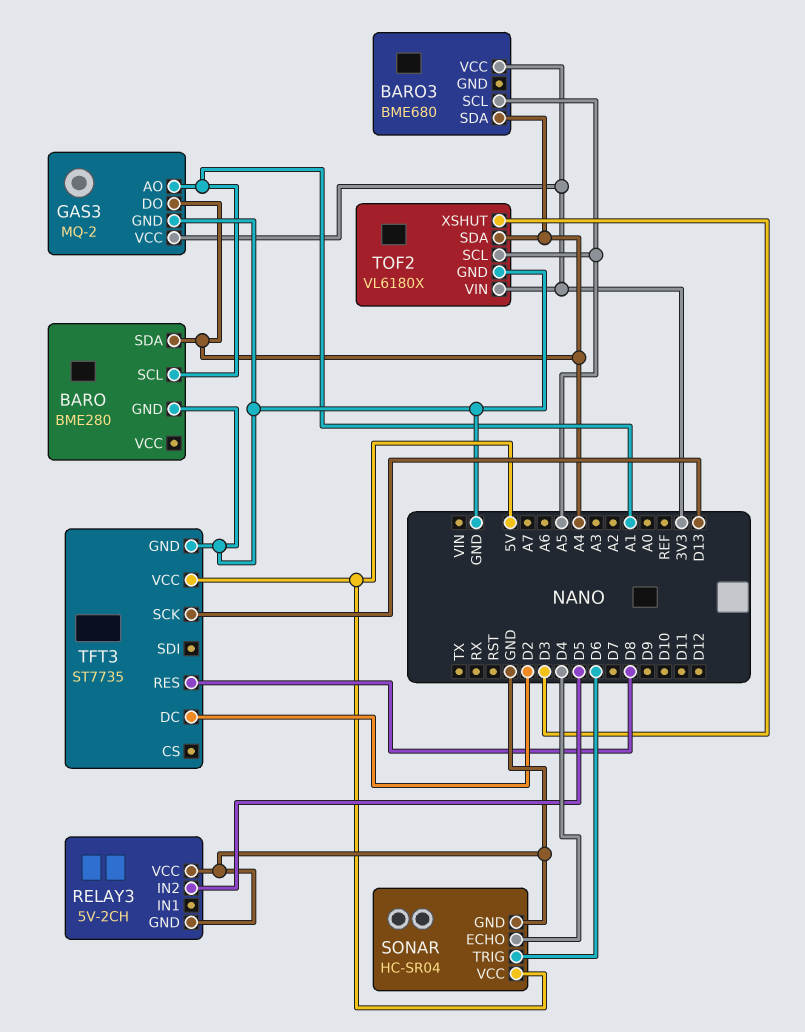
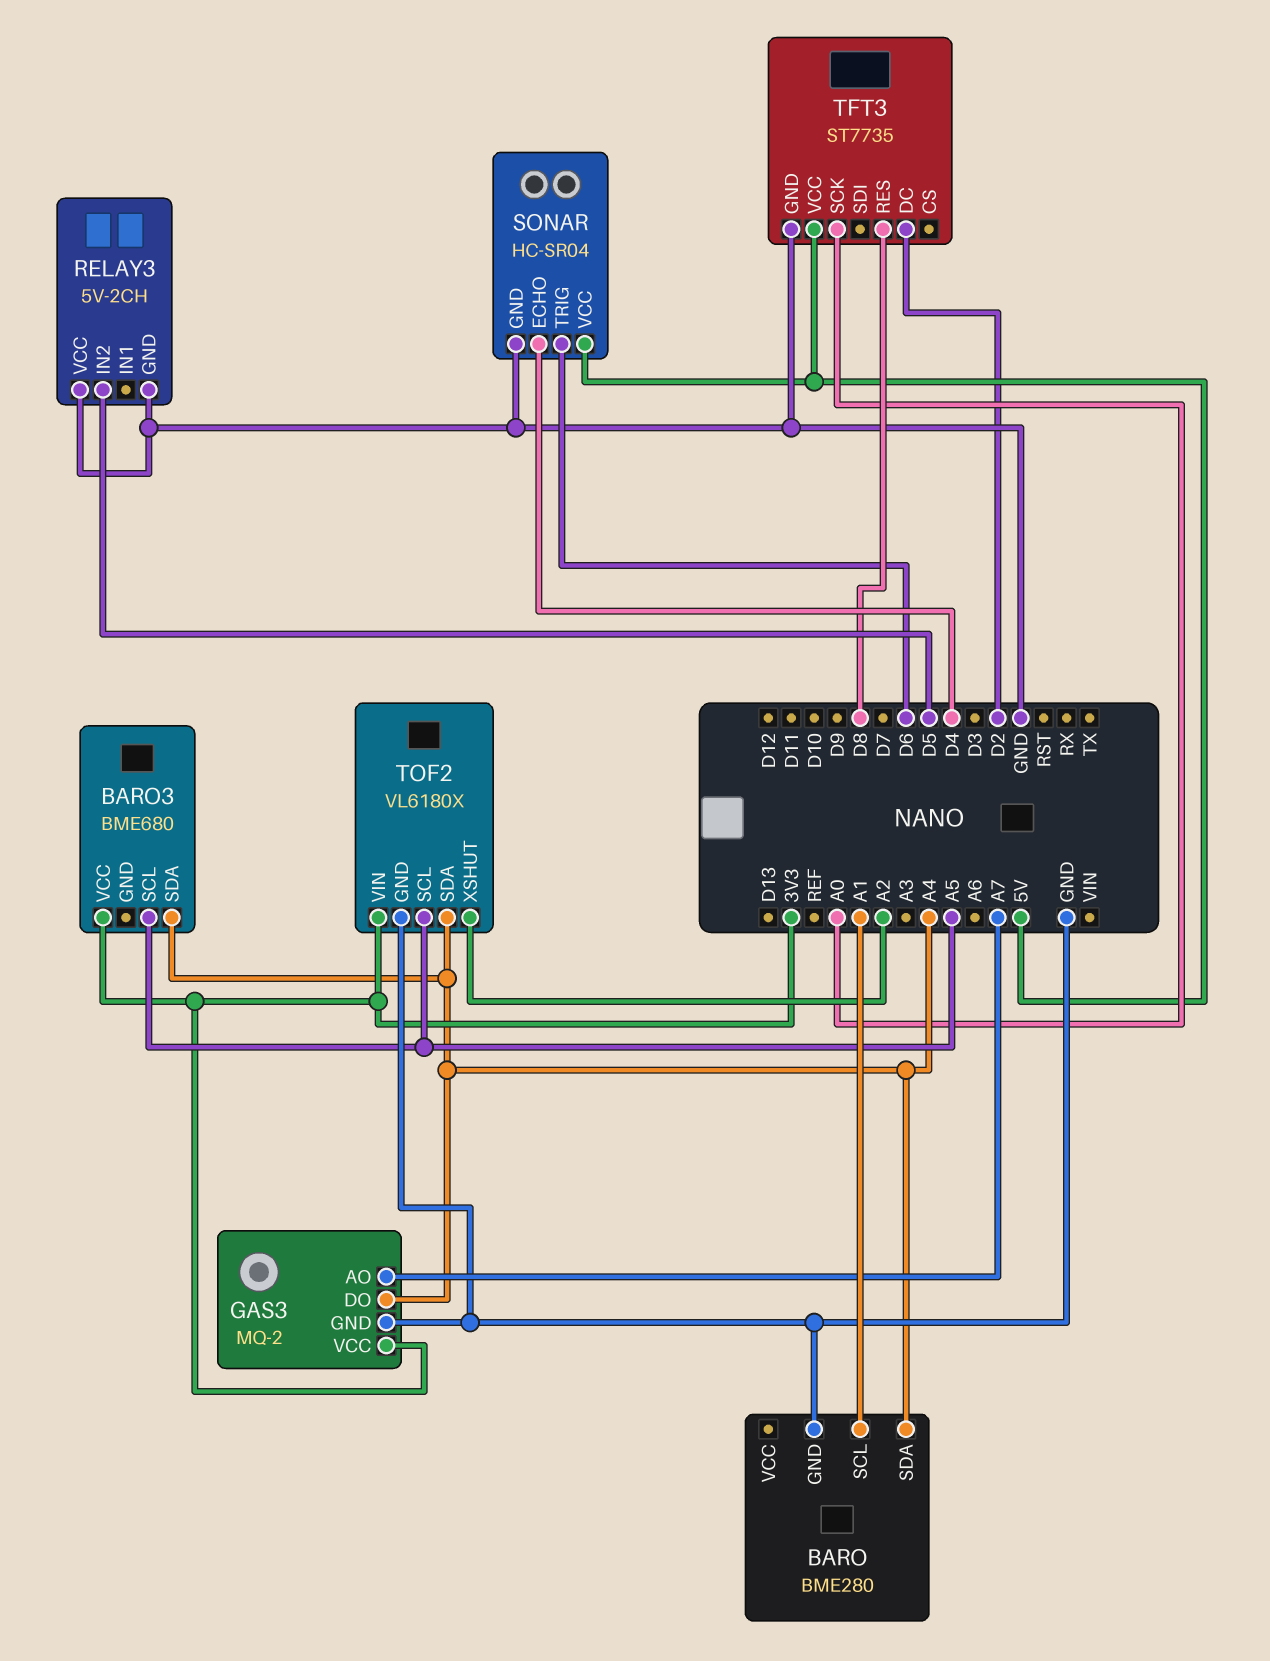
GAS3 pin AO: A1 -> A7
TFT3 pin SCK: D13 -> A0
TOF2 pin XSHUT: D3 -> A2

